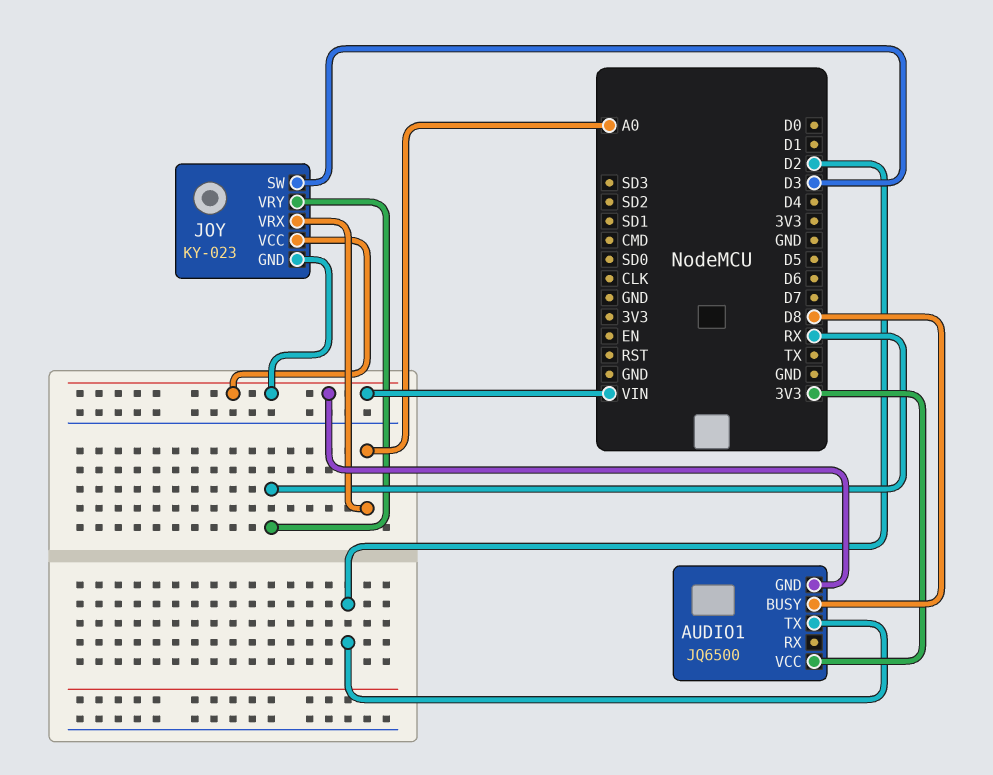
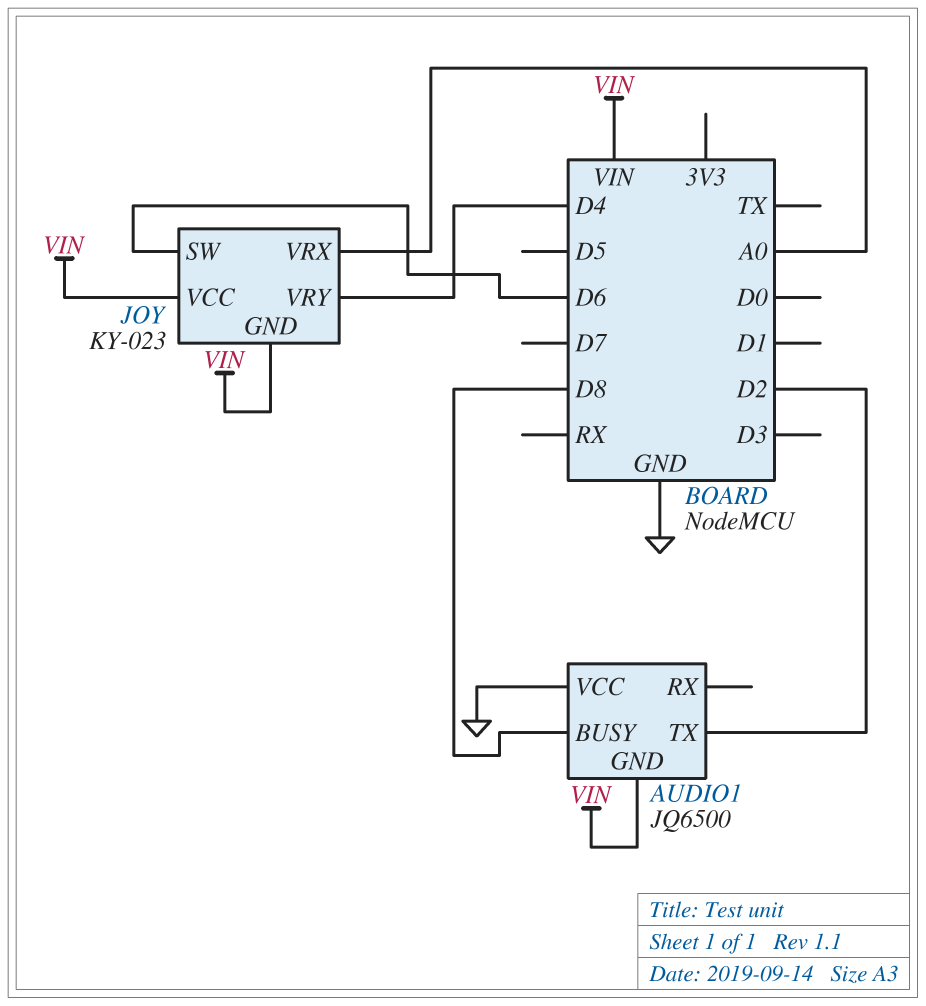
AUDIO1 pin VCC: 3V3 -> GND
JOY pin SW: D3 -> D6
JOY pin VRY: RX -> D4

